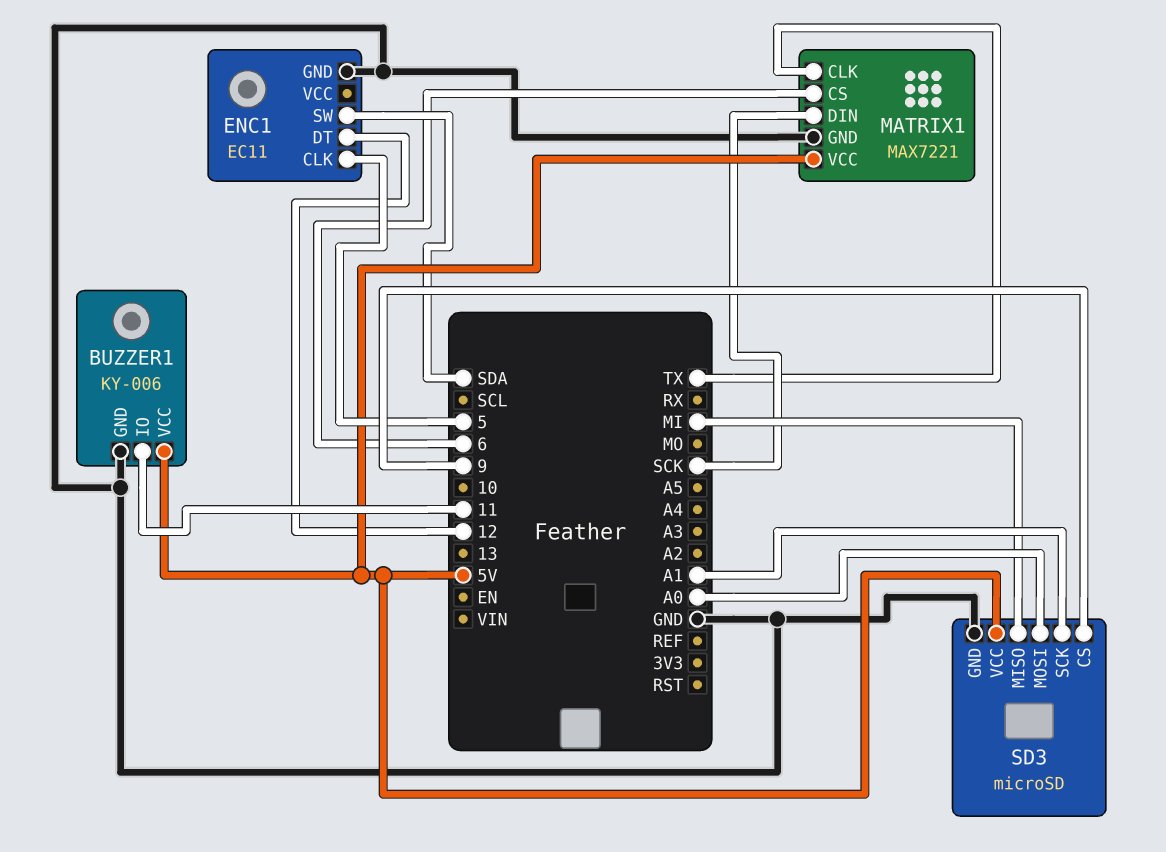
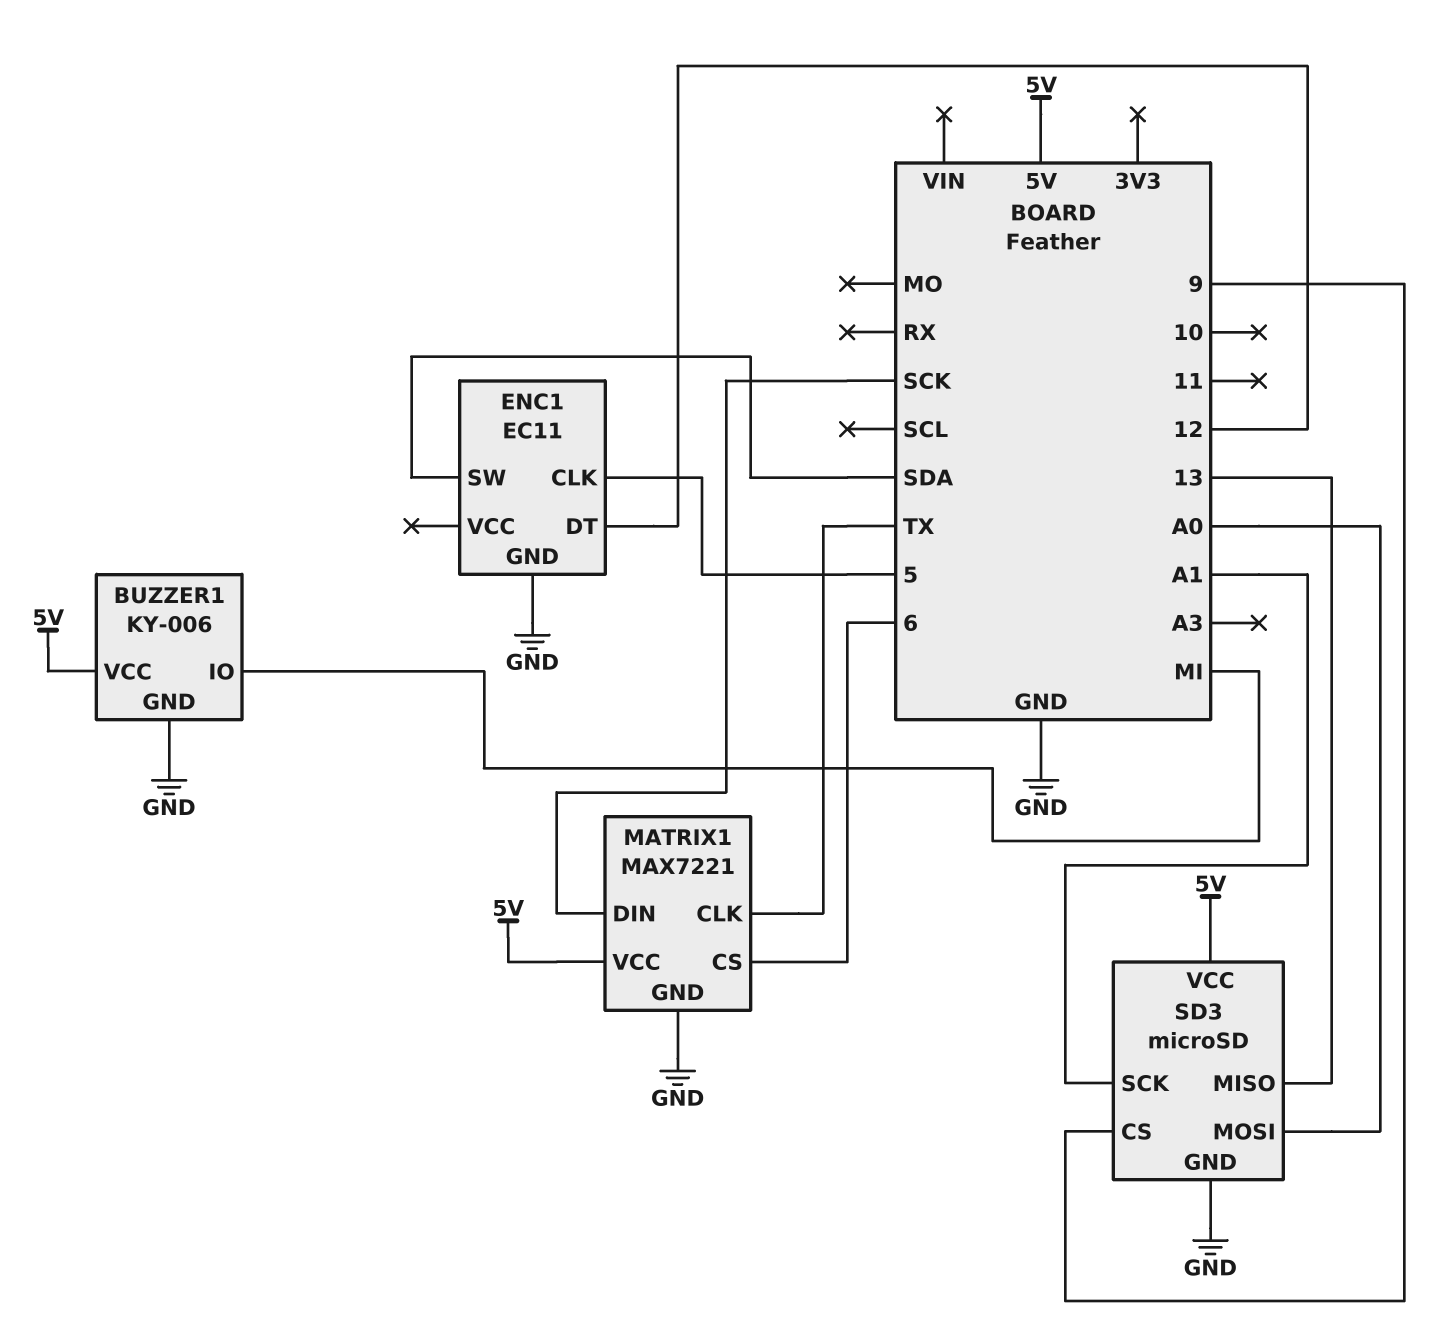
BUZZER1 pin IO: 11 -> MI
SD3 pin MISO: MI -> 13

